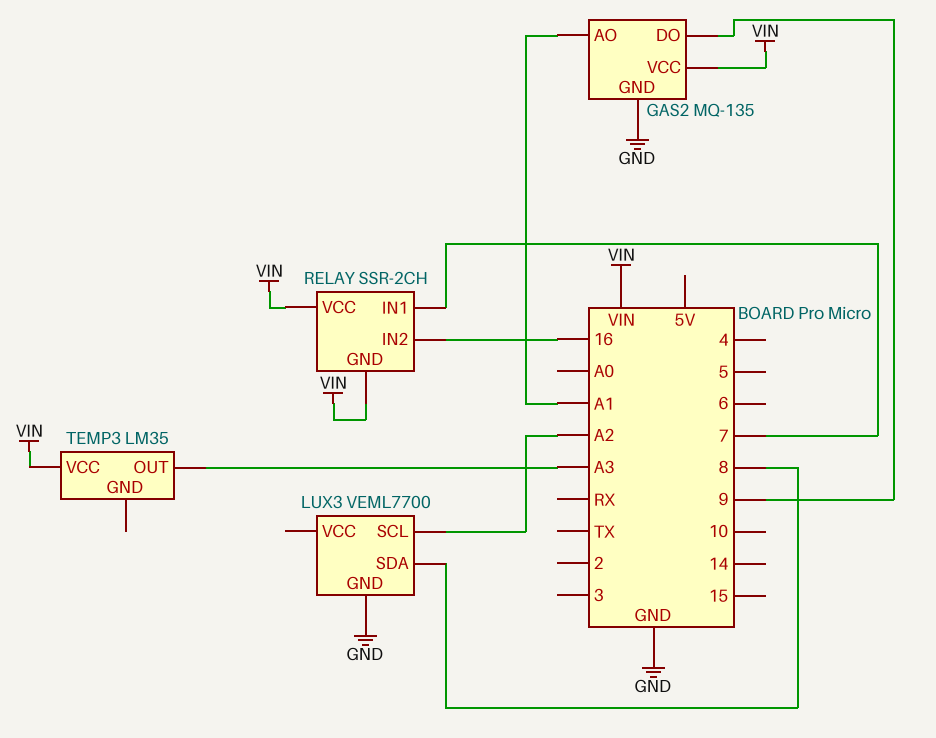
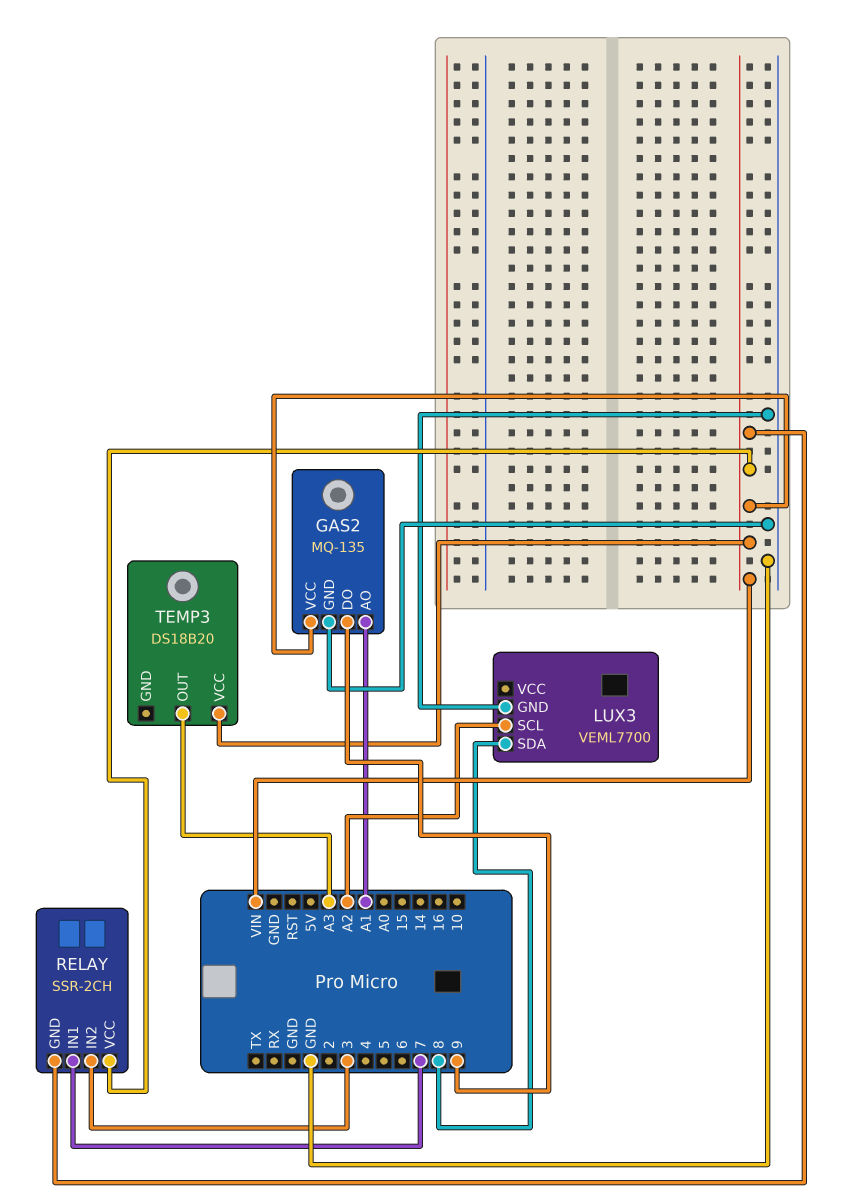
RELAY pin IN2: 16 -> 3
TEMP3: LM35 -> DS18B20

